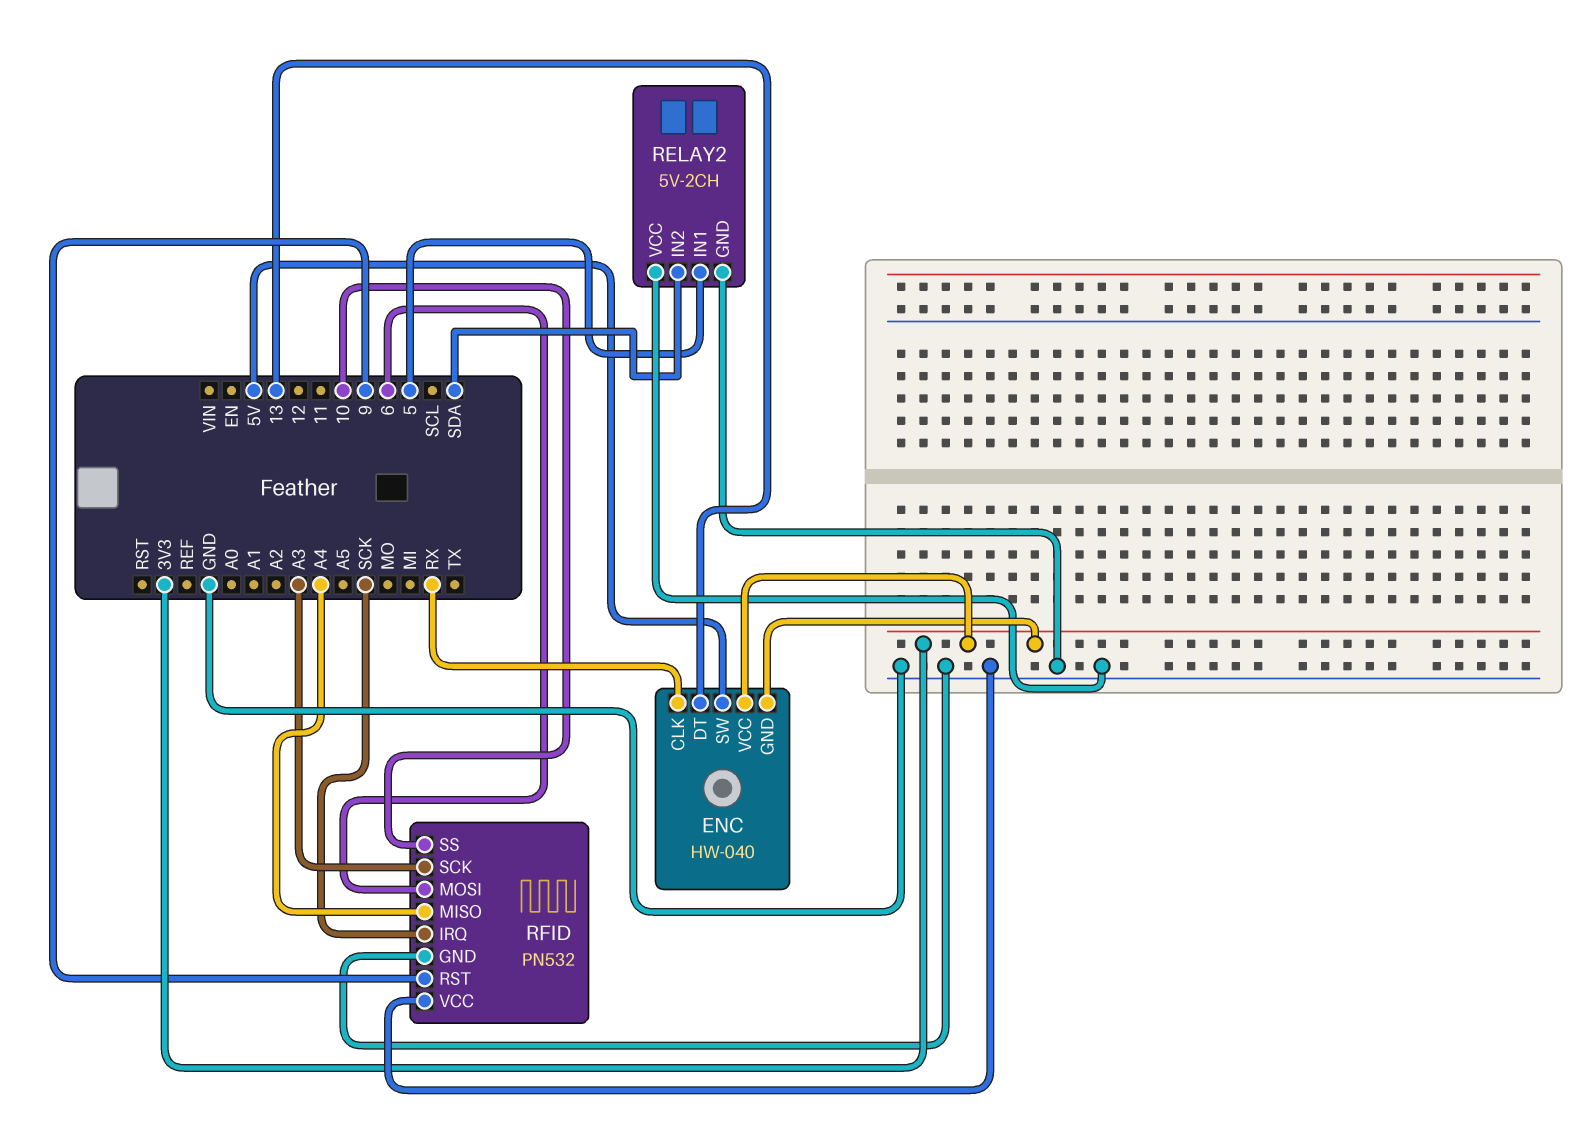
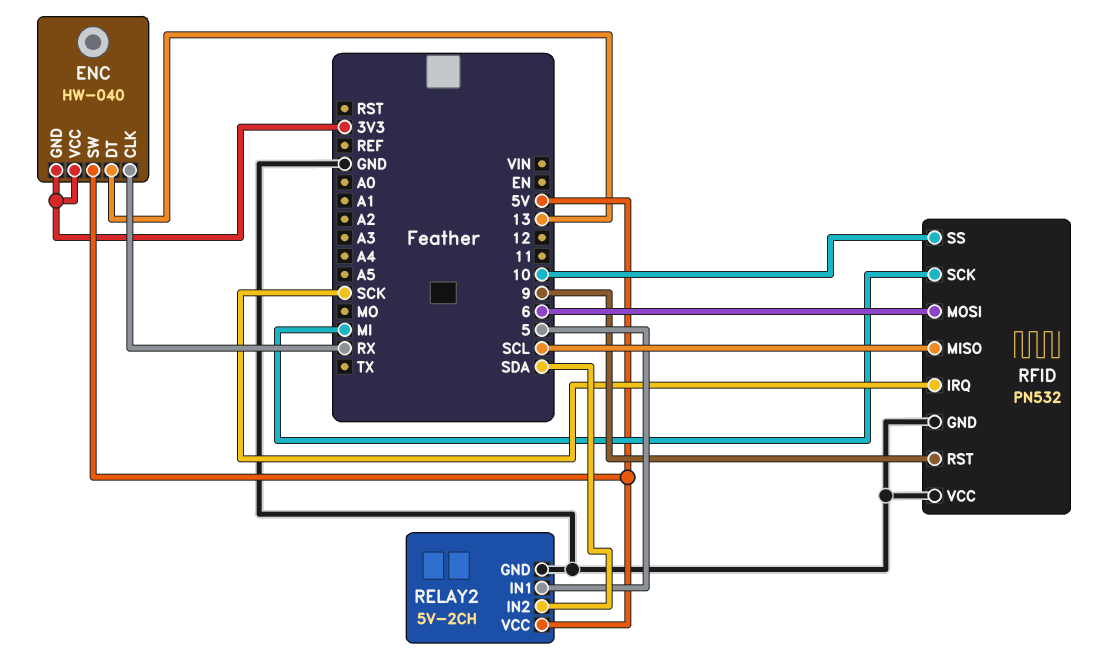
RELAY2 pin VCC: GND -> 5V
RFID pin MISO: A4 -> SCL
RFID pin SCK: A3 -> MI

